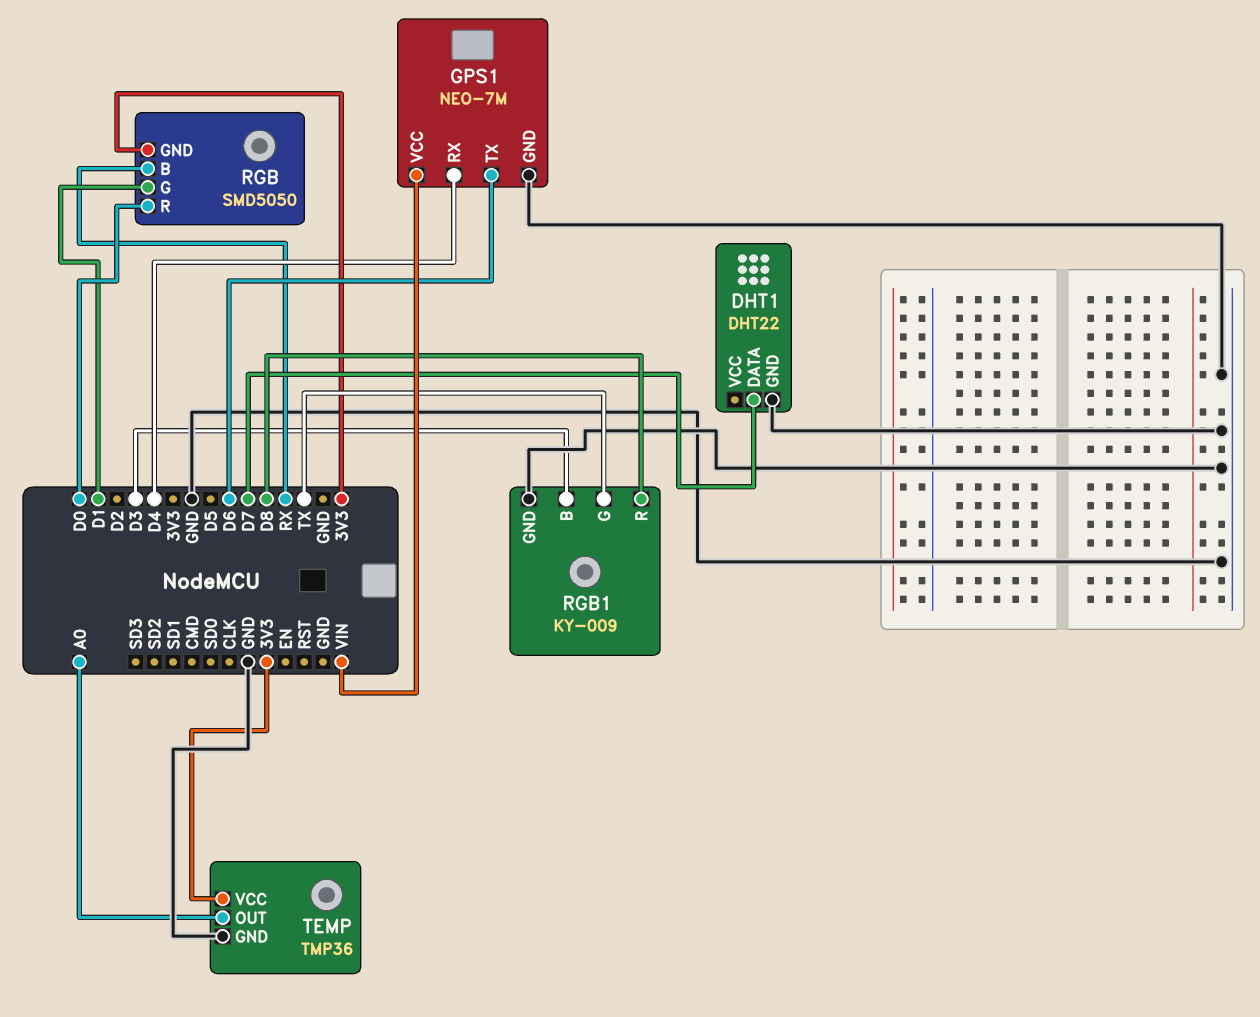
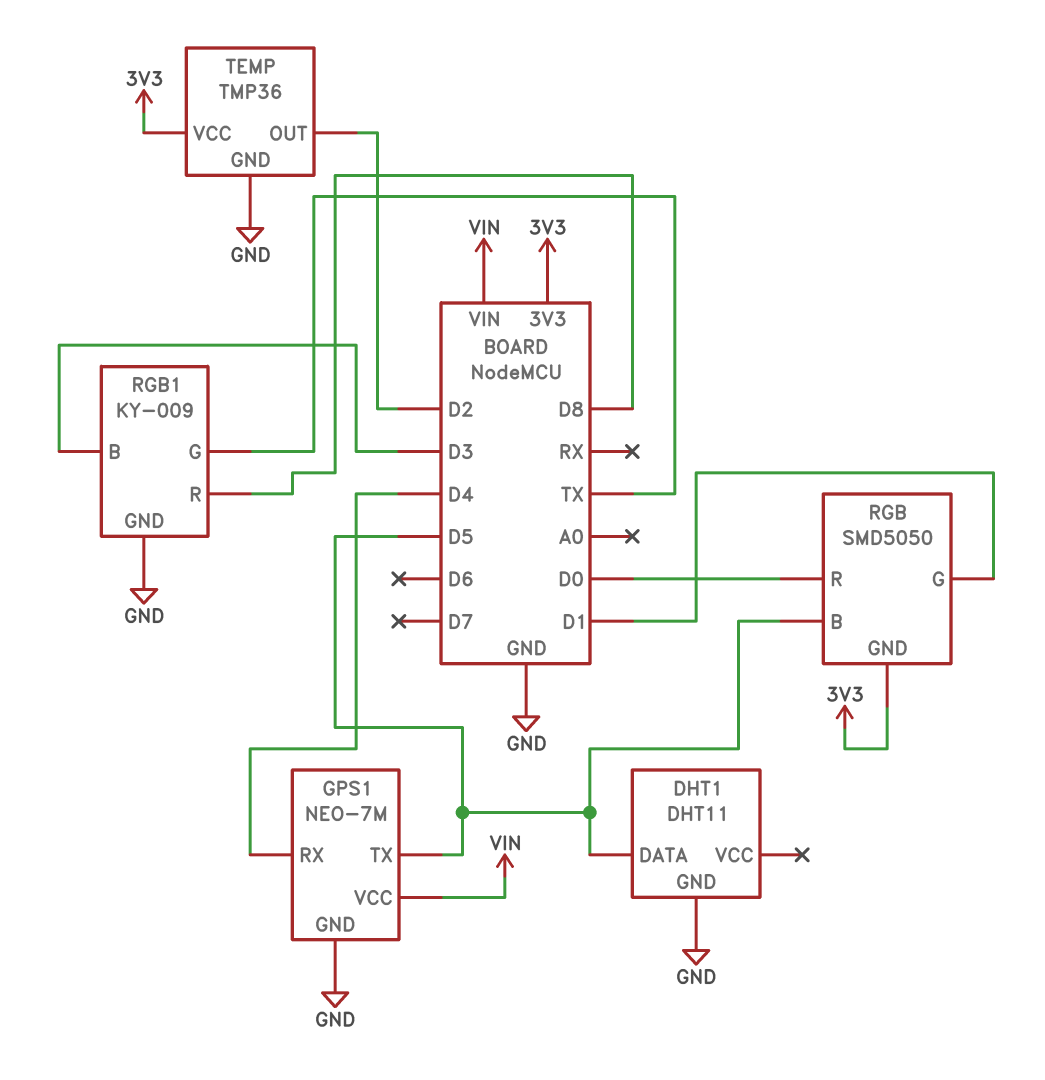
DHT1: DHT22 -> DHT11
DHT1 pin DATA: D7 -> D5
GPS1 pin TX: D6 -> D5
RGB pin B: RX -> D5
TEMP pin OUT: A0 -> D2

